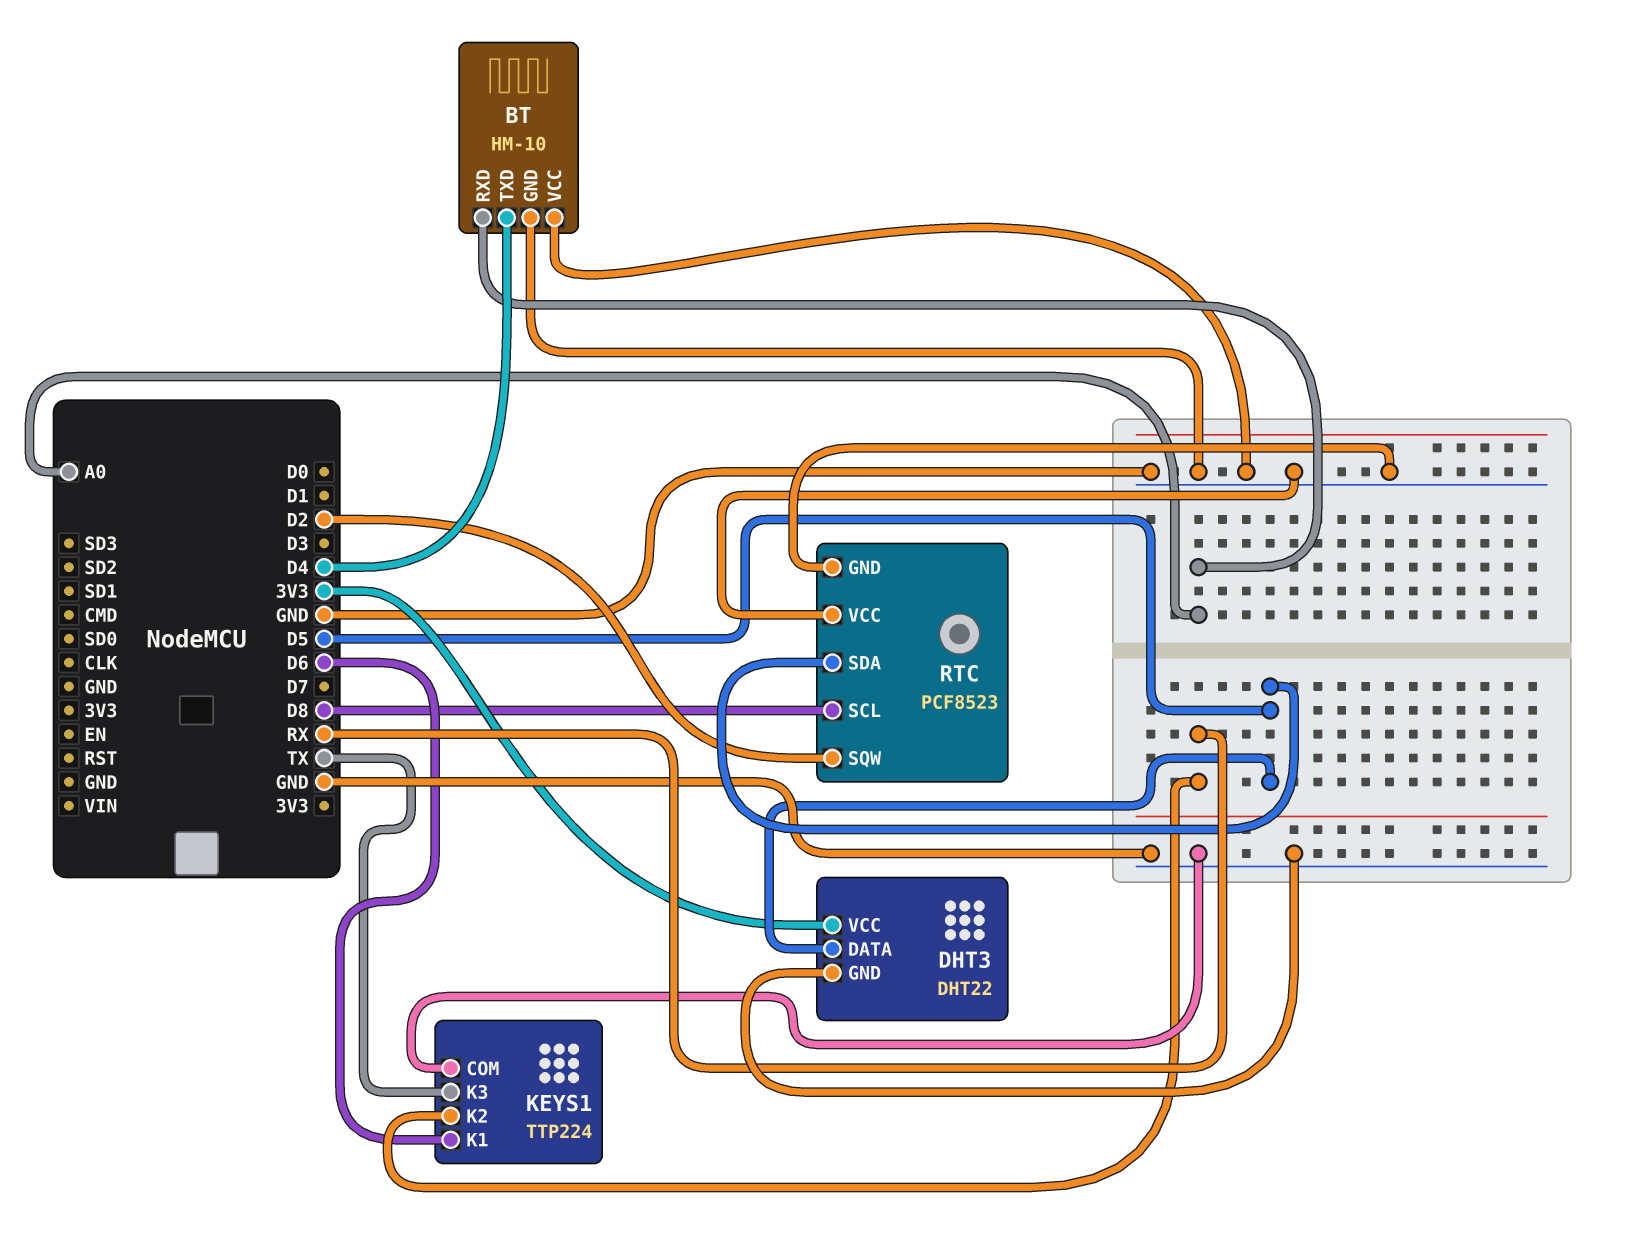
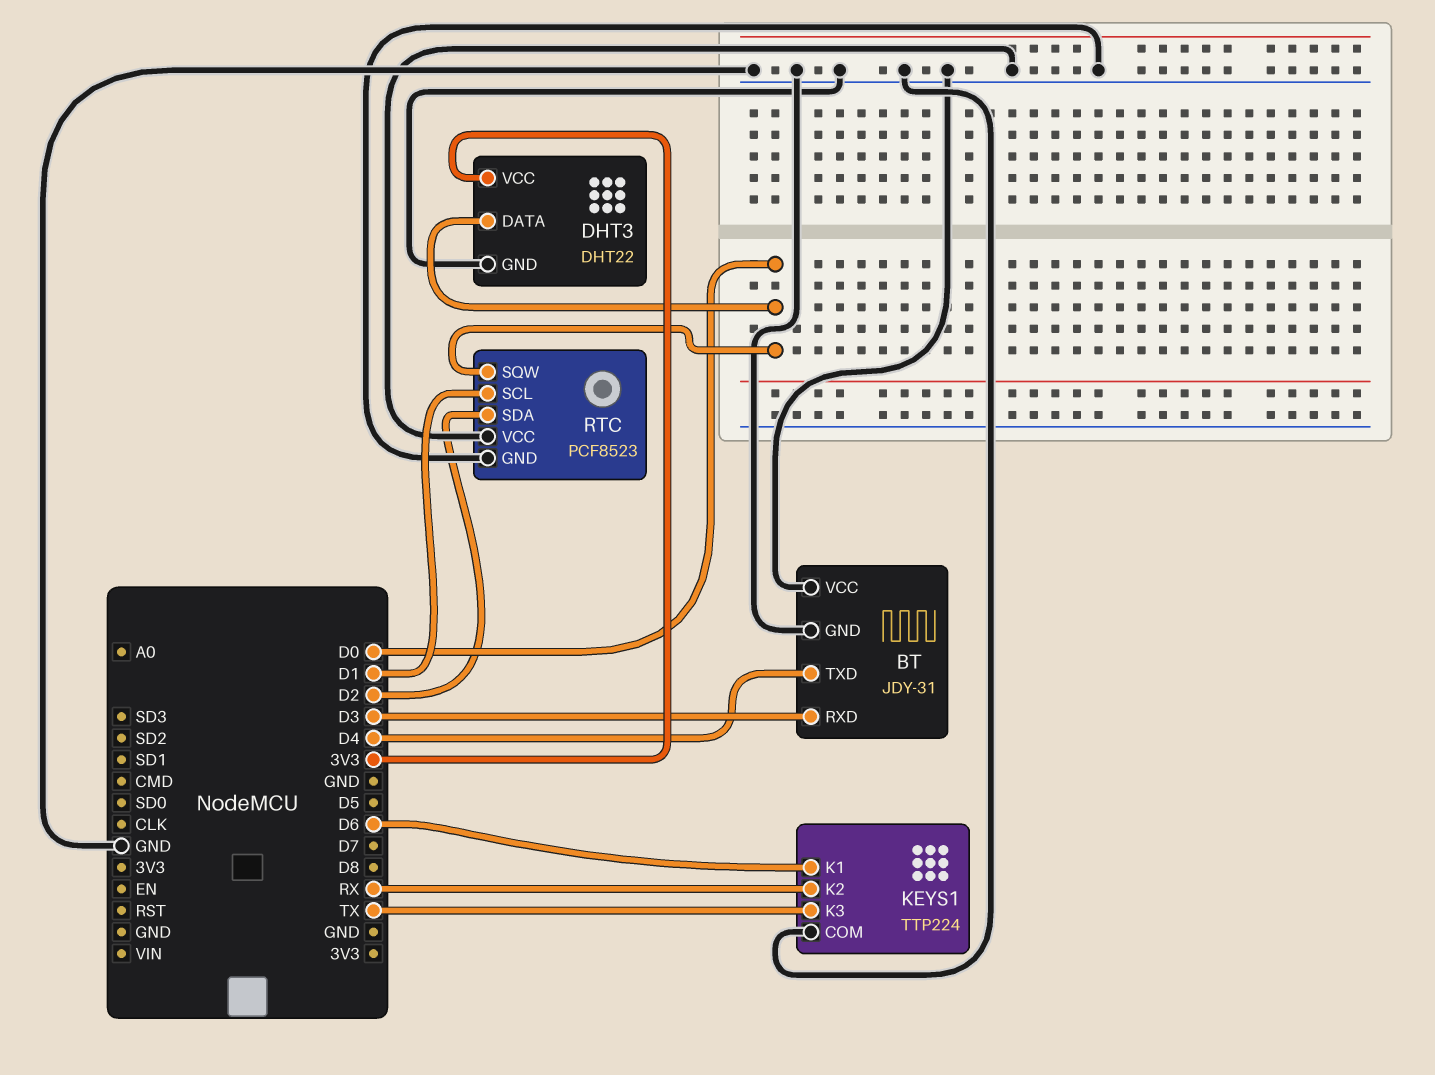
BT: HM-10 -> JDY-31
BT pin RXD: A0 -> D3
DHT3 pin DATA: D5 -> D0
RTC pin SCL: D8 -> D1
RTC pin SDA: D5 -> D2
RTC pin SQW: D2 -> D0

